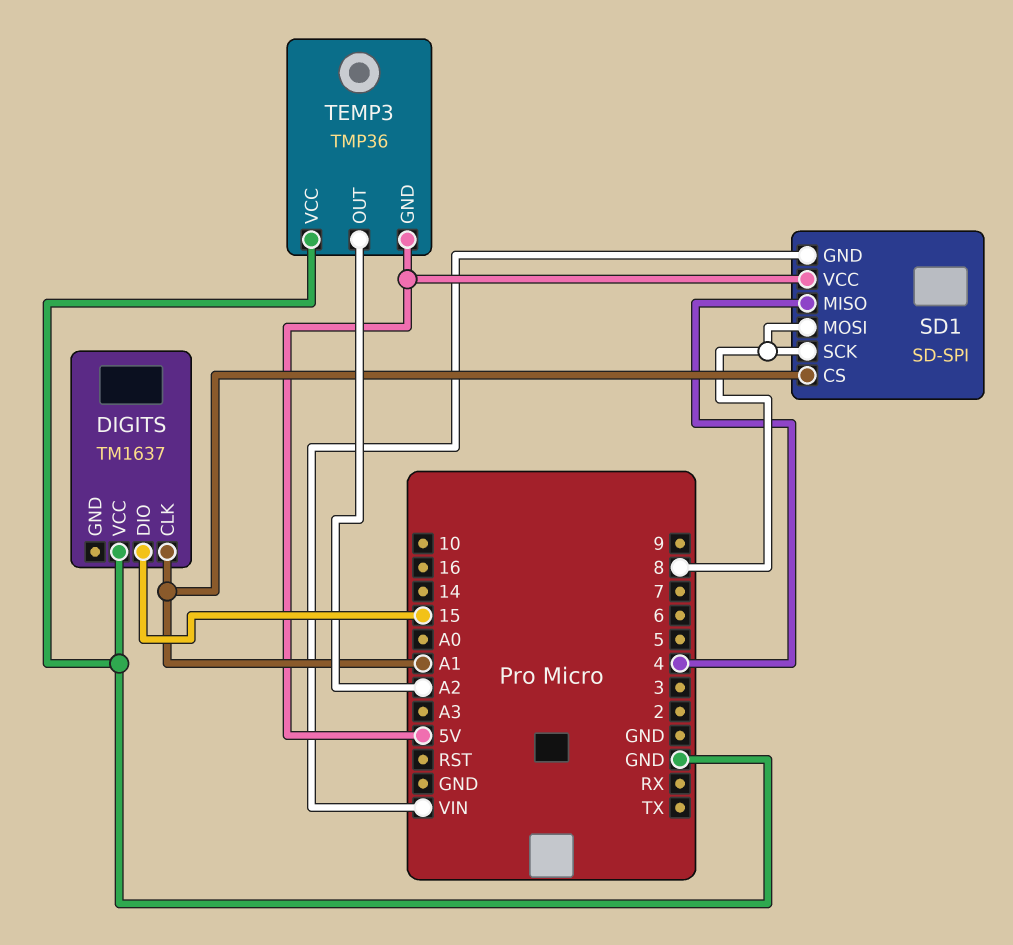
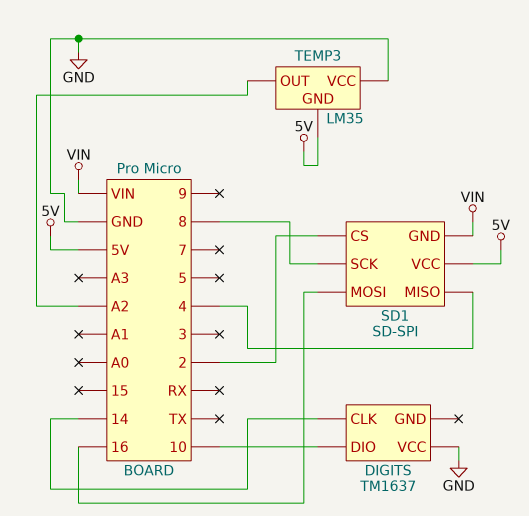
DIGITS pin CLK: A1 -> 14
DIGITS pin DIO: 15 -> 10
SD1 pin CS: A1 -> 2
SD1 pin MOSI: 8 -> 16
TEMP3: TMP36 -> LM35

